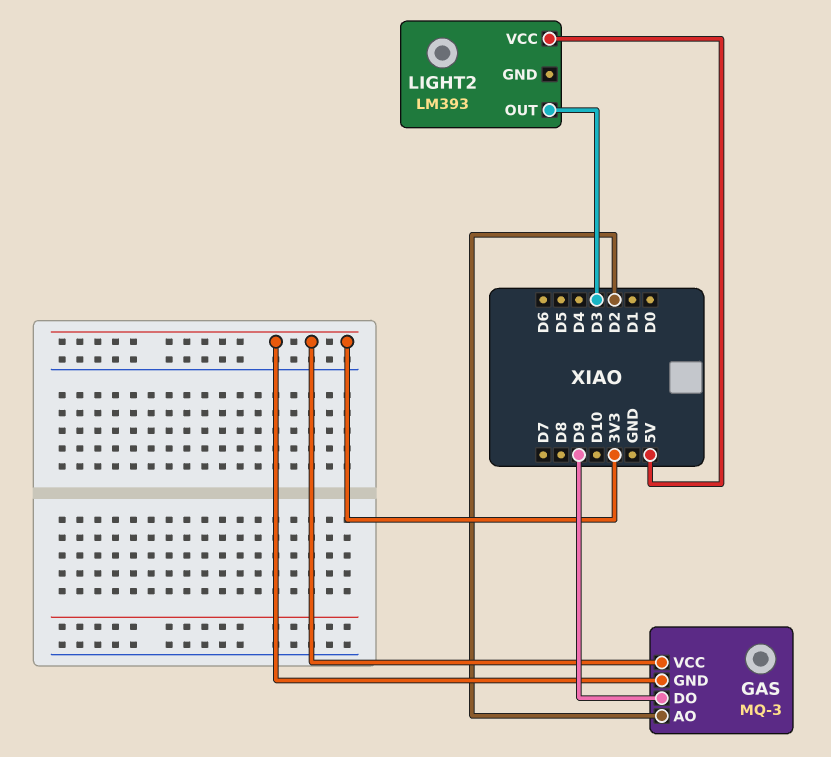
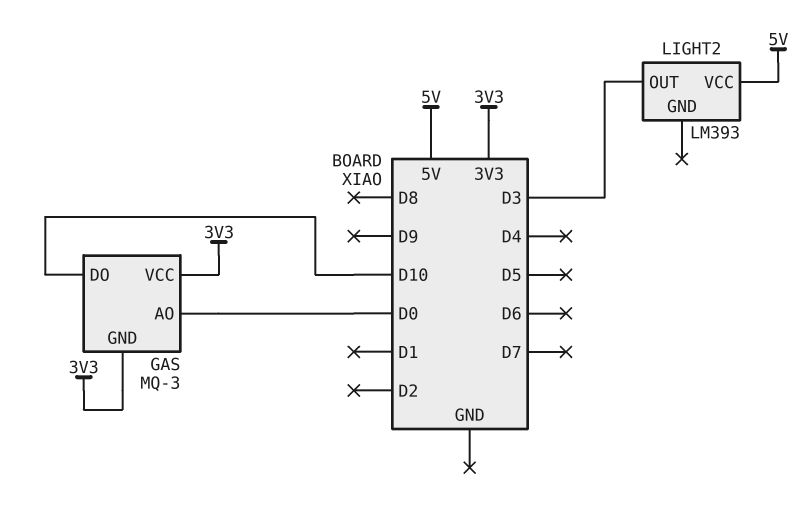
GAS pin AO: D2 -> D0
GAS pin DO: D9 -> D10

